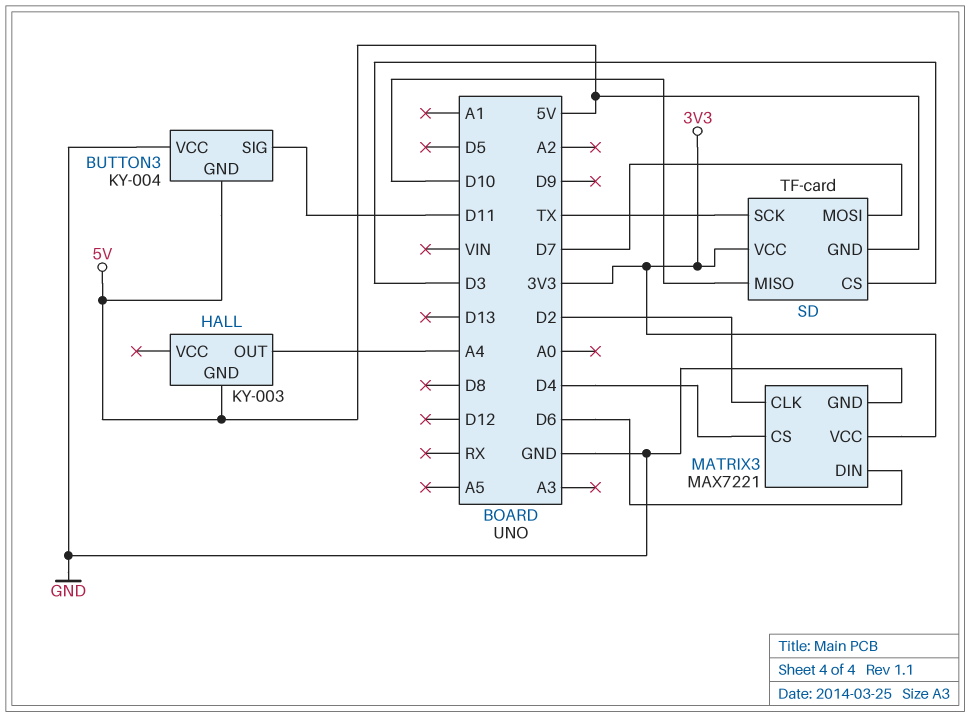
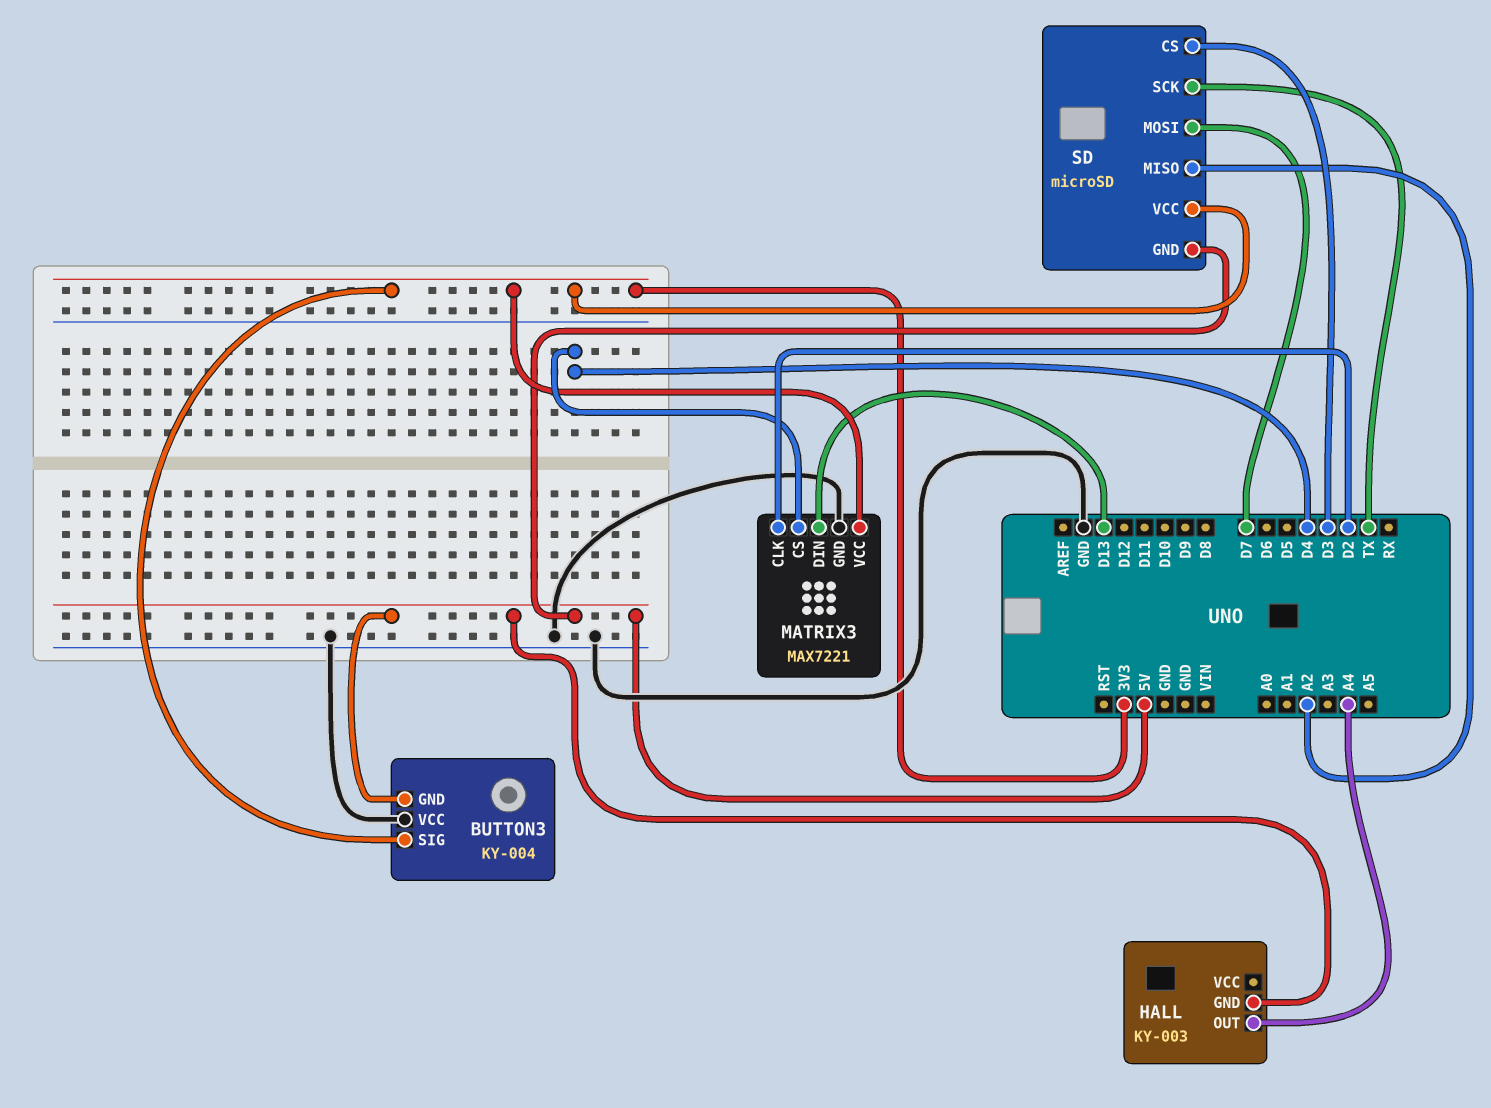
BUTTON3 pin SIG: D11 -> 3V3
MATRIX3 pin DIN: D6 -> D13
SD: TF-card -> microSD
SD pin MISO: D10 -> A2

